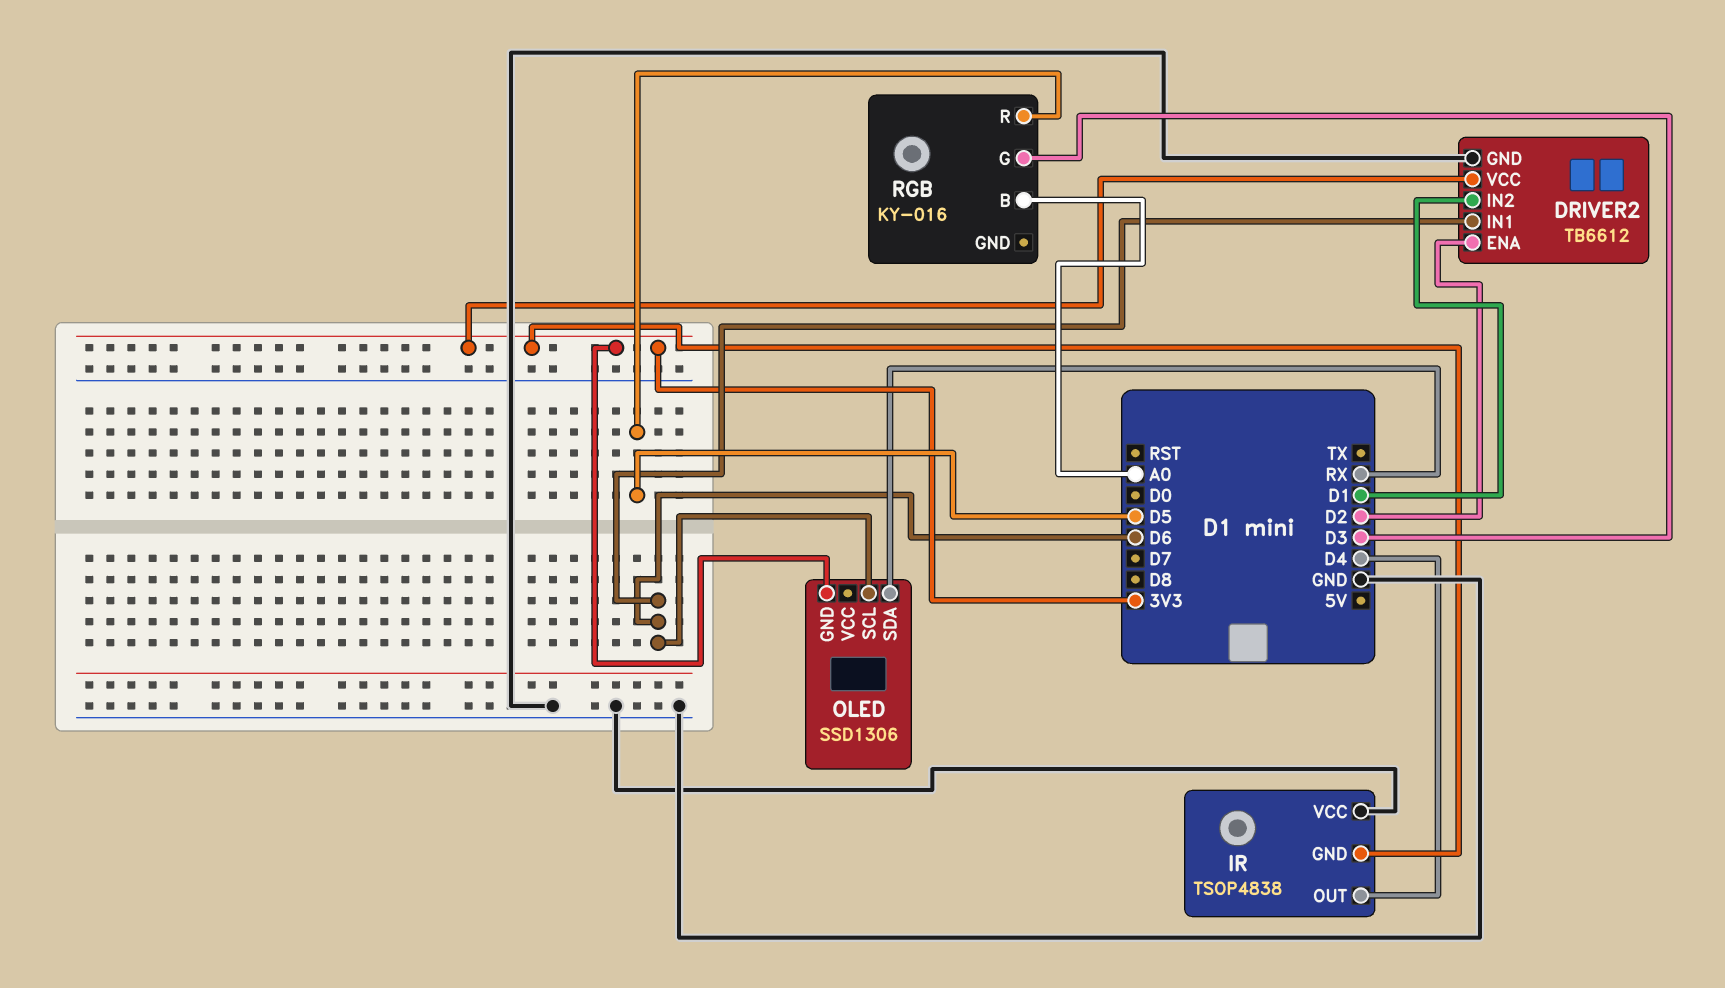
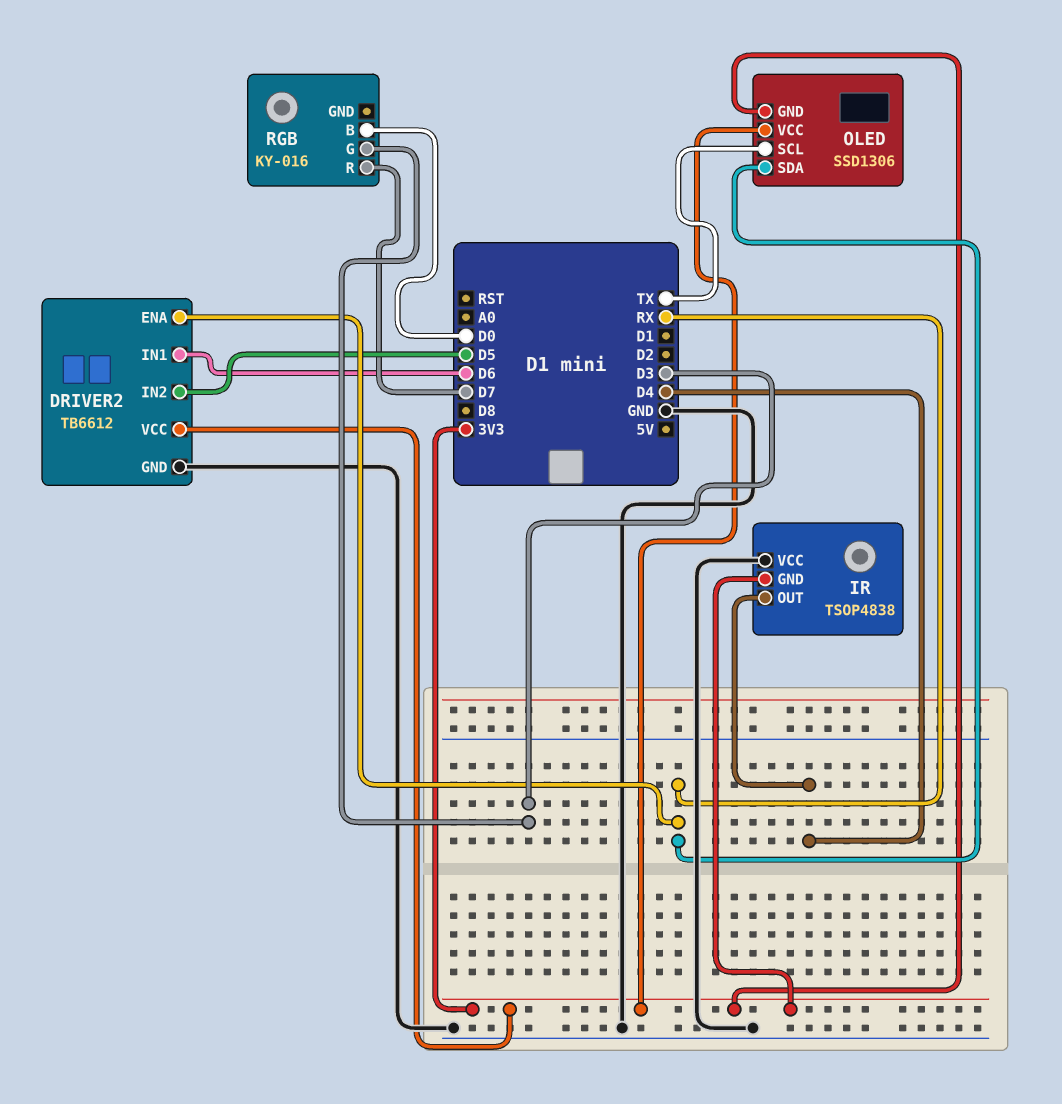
DRIVER2 pin ENA: D2 -> RX
DRIVER2 pin IN2: D1 -> D5
OLED pin SCL: D6 -> TX
OLED pin VCC: none -> 3V3
RGB pin B: A0 -> D0
RGB pin R: D5 -> D7

